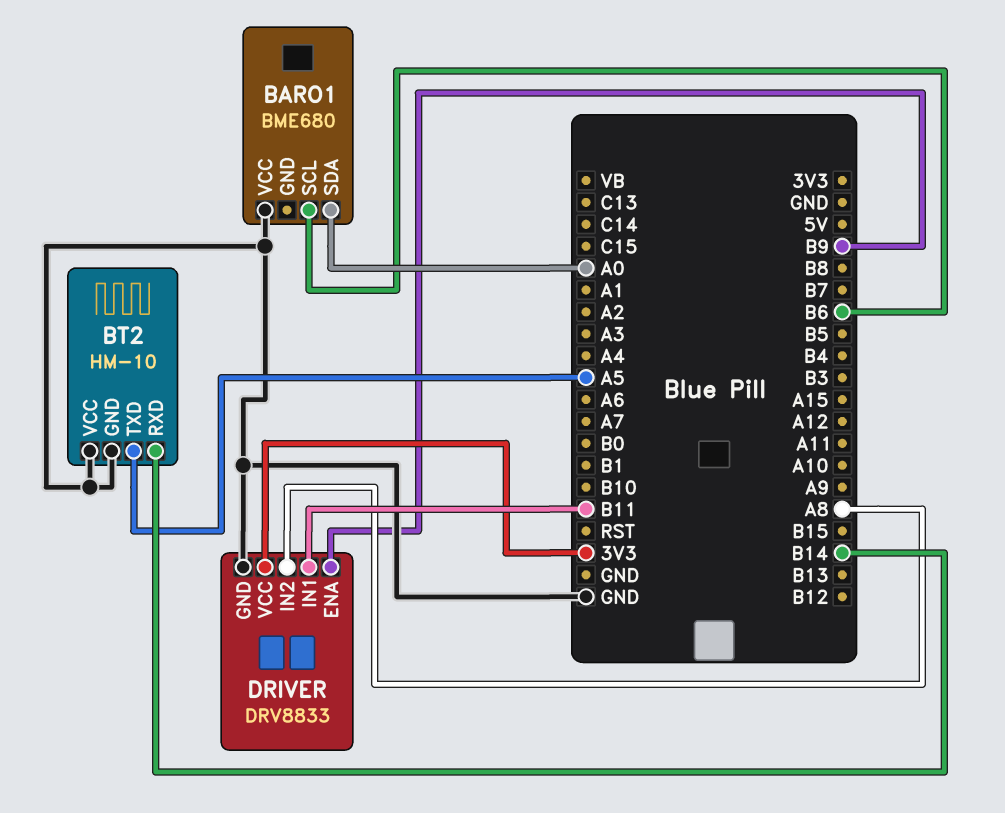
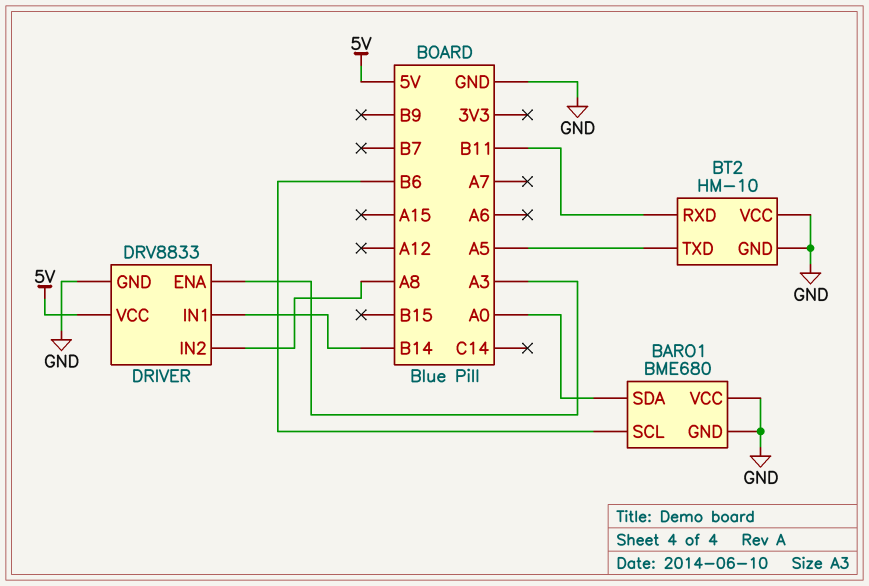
BARO1 pin GND: none -> GND
BT2 pin RXD: B14 -> B11
DRIVER pin ENA: B9 -> A3
DRIVER pin IN1: B11 -> B14
DRIVER pin VCC: 3V3 -> 5V

